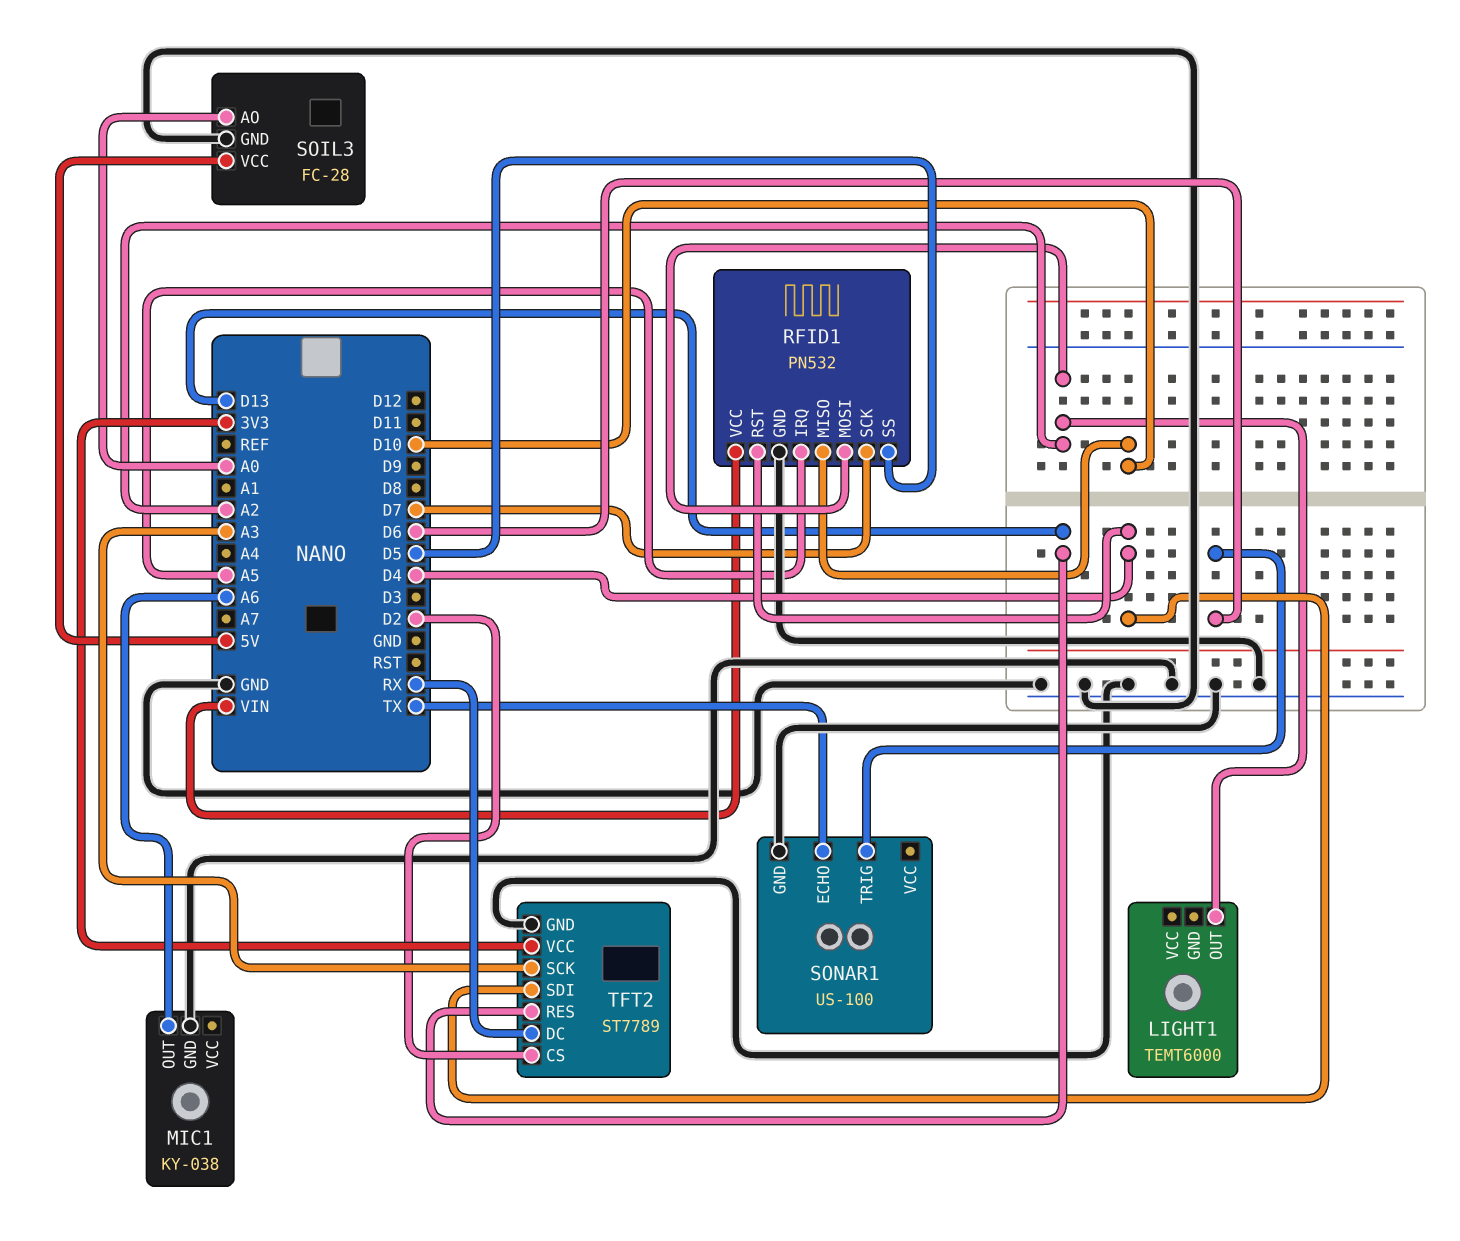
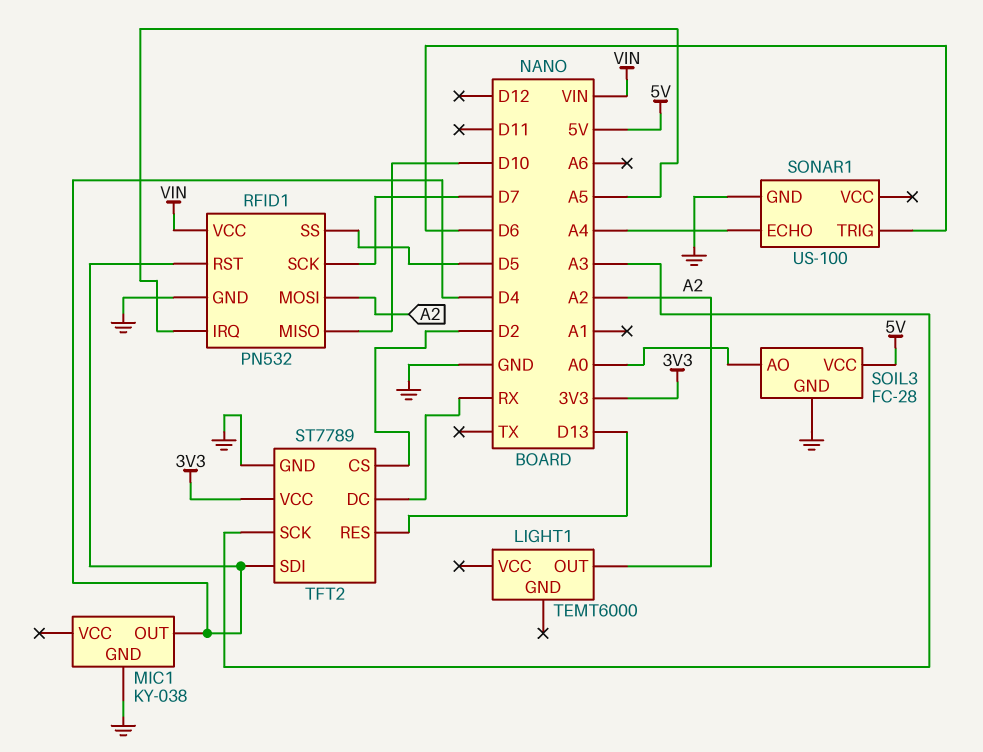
MIC1 pin OUT: A6 -> D4
SONAR1 pin ECHO: TX -> A4

